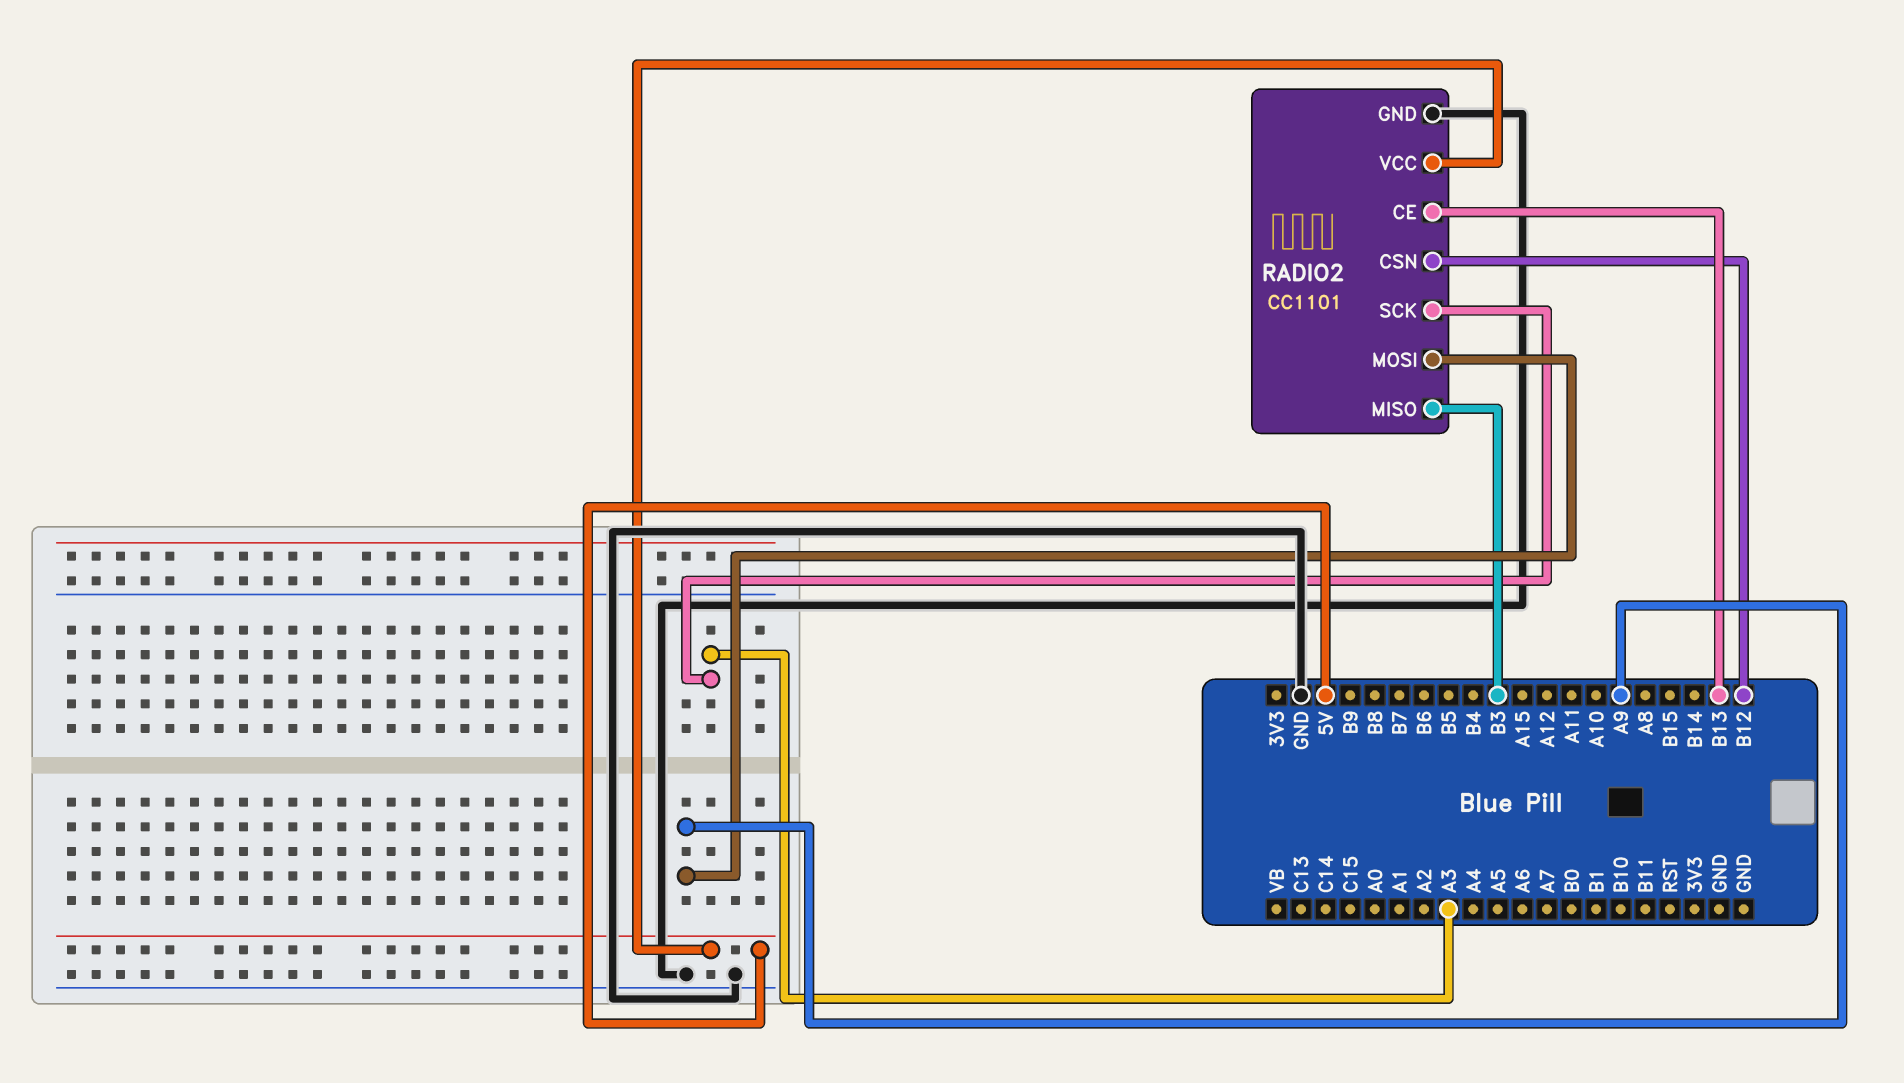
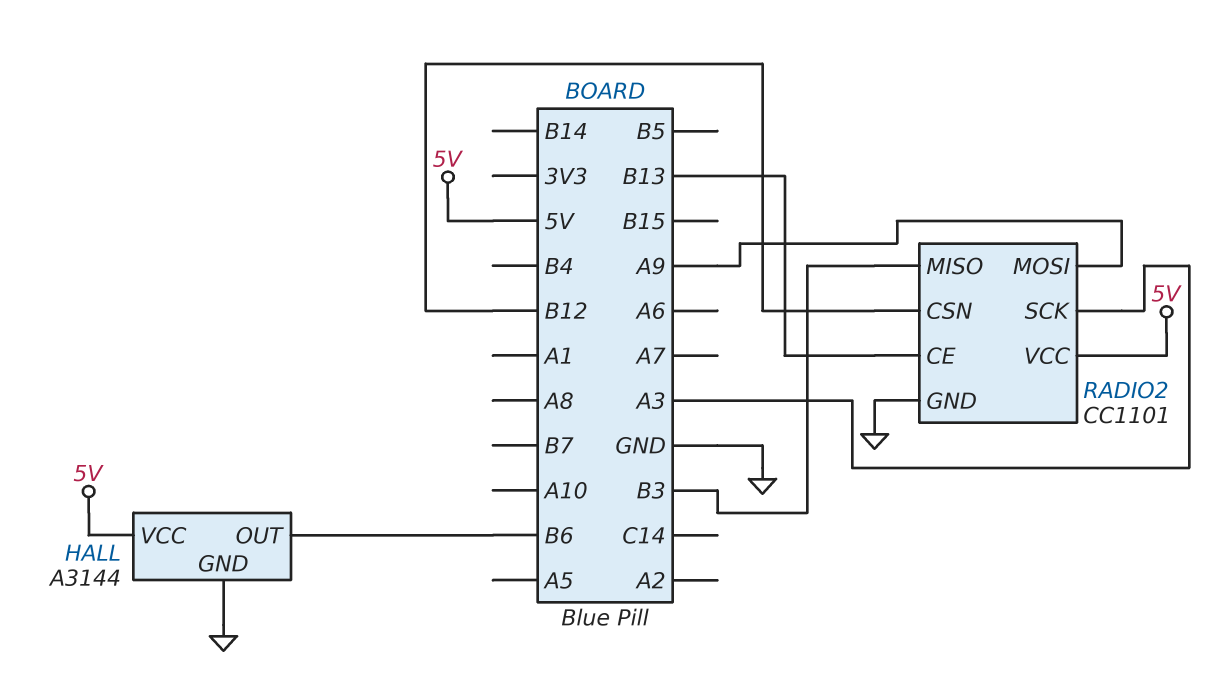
HALL: none -> A3144
HALL pin GND: none -> GND
HALL pin OUT: none -> B6
HALL pin VCC: none -> 5V

